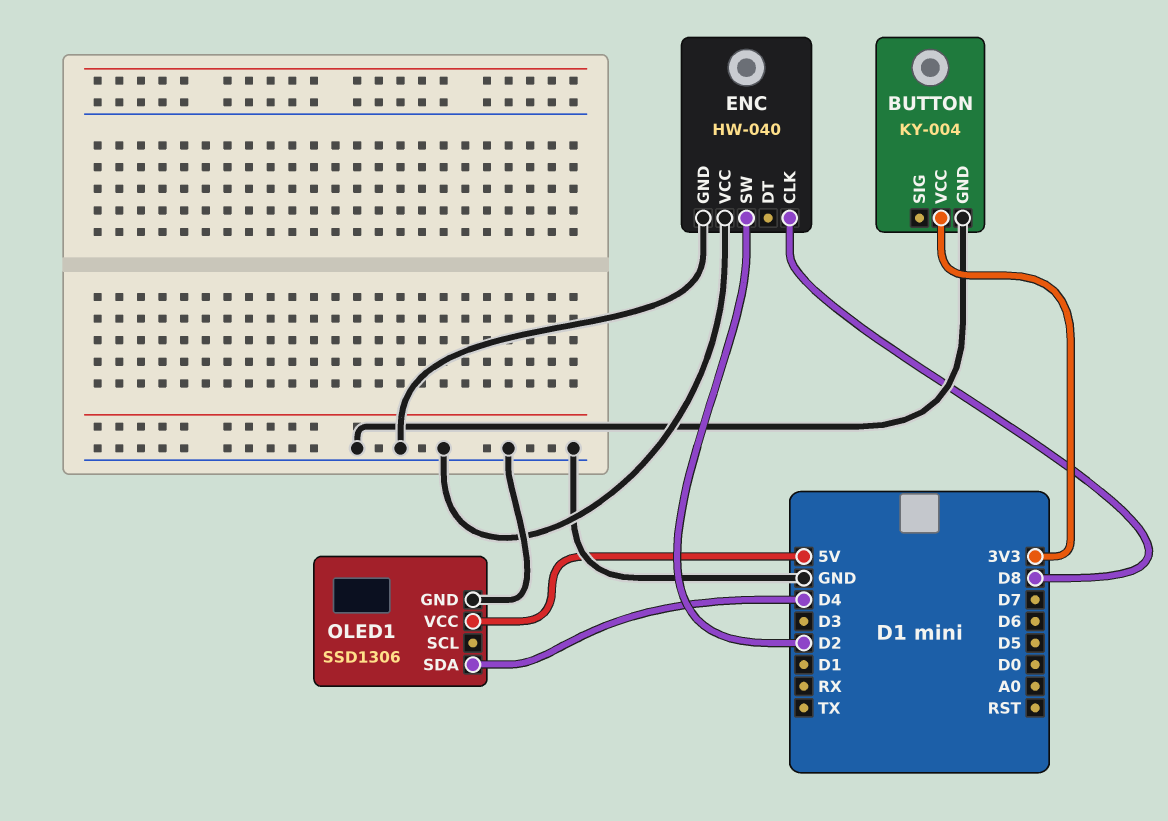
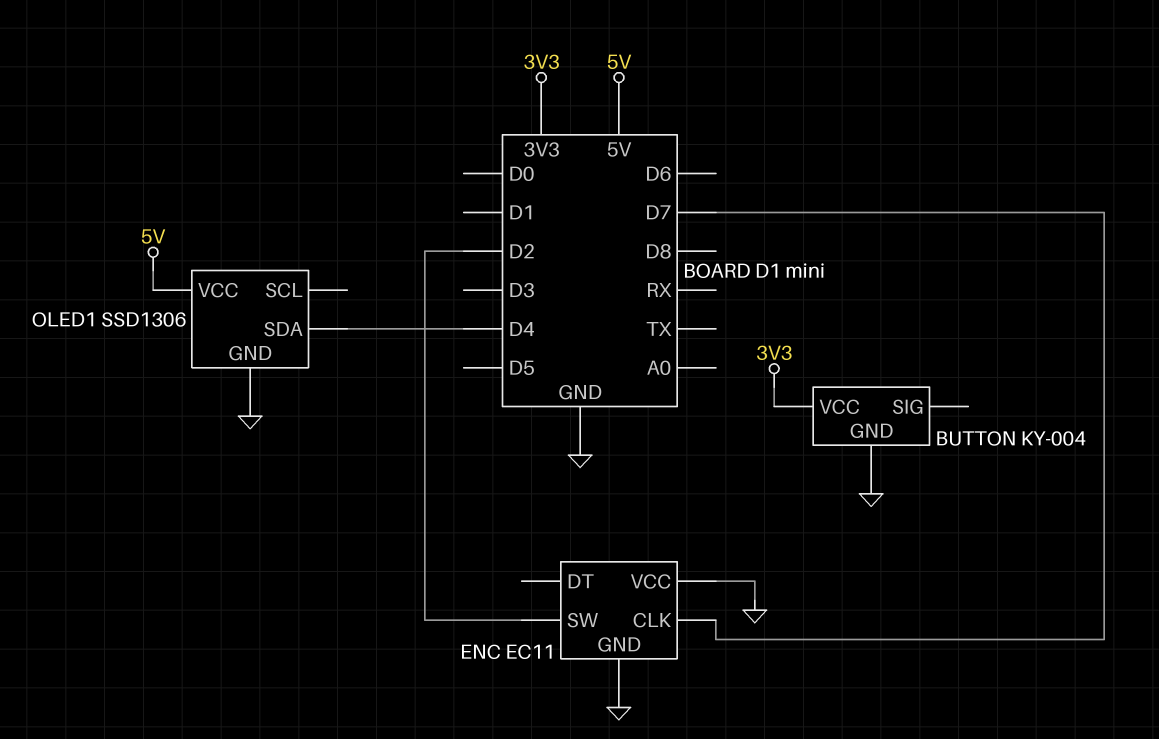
ENC: HW-040 -> EC11
ENC pin CLK: D8 -> D7

